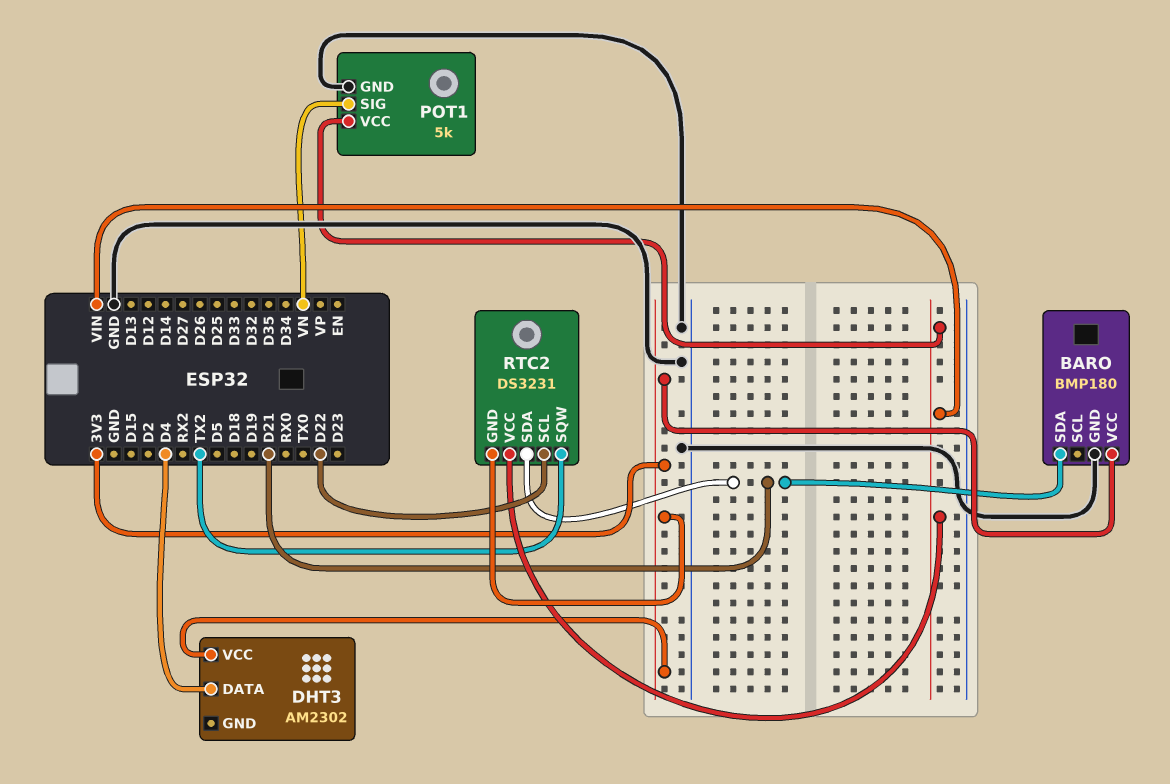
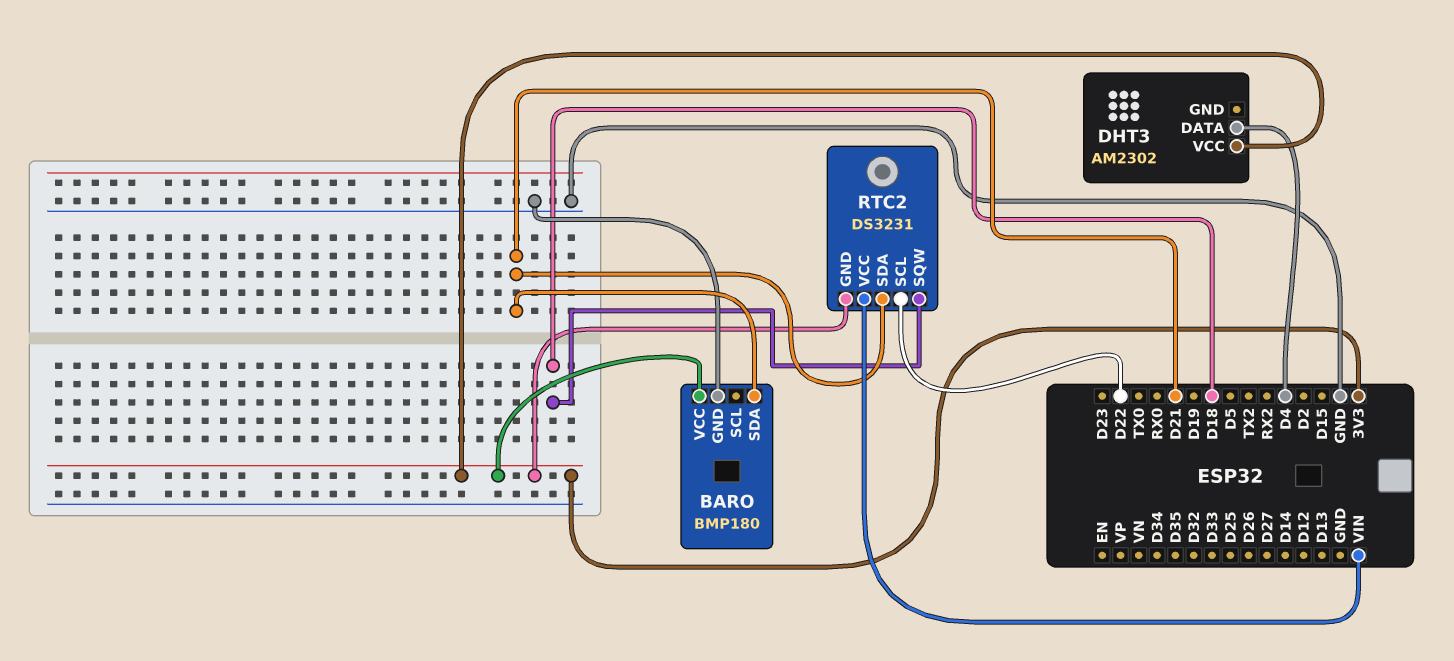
POT1: 5k -> none
POT1 pin GND: GND -> none
POT1 pin SIG: VN -> none
POT1 pin VCC: VIN -> none
RTC2 pin SQW: TX2 -> D18

